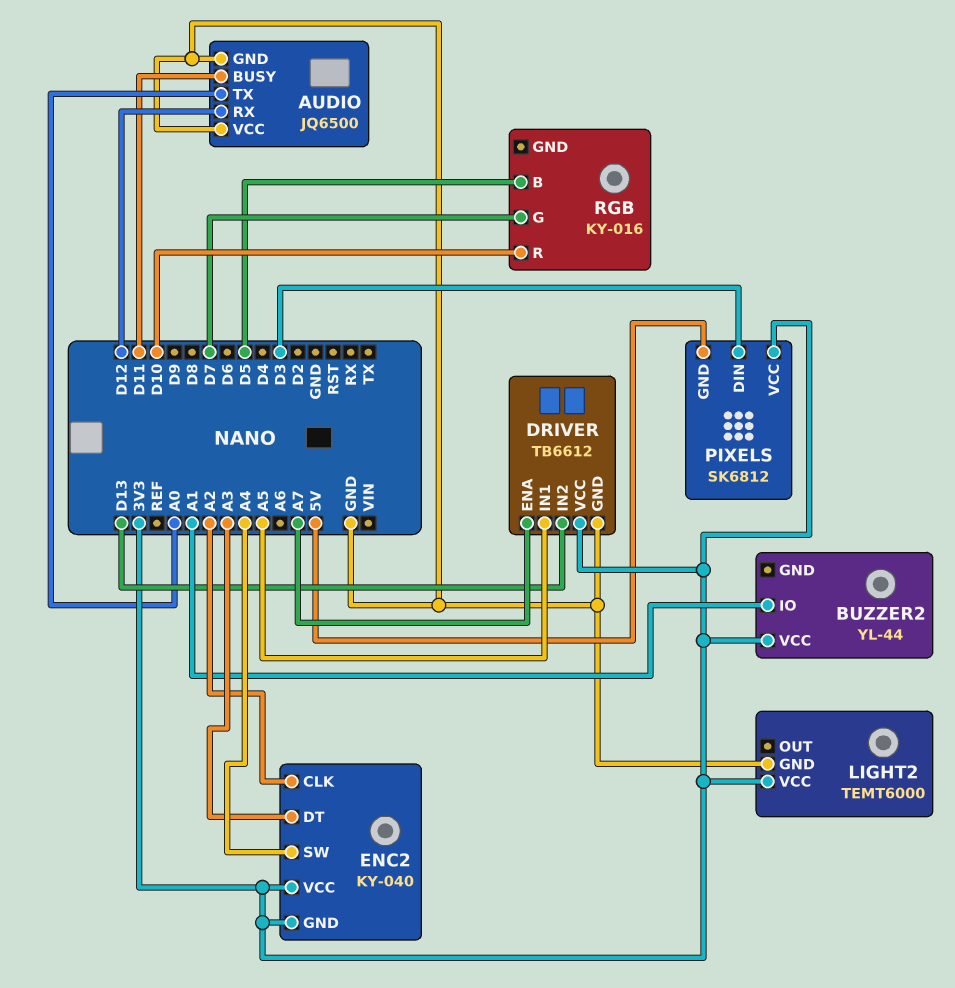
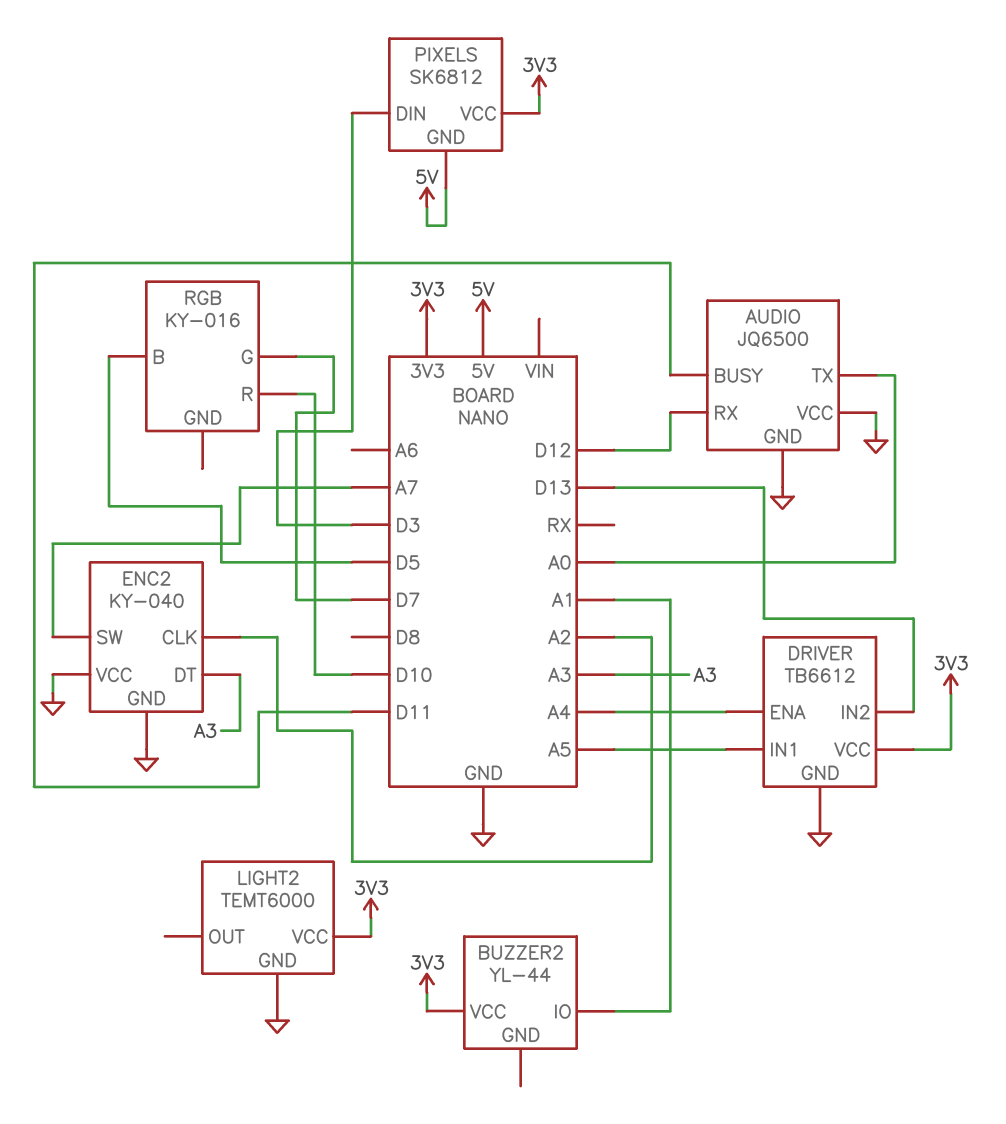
DRIVER pin ENA: A7 -> A4
ENC2 pin GND: 3V3 -> GND
ENC2 pin SW: A4 -> A7
ENC2 pin VCC: 3V3 -> GND

